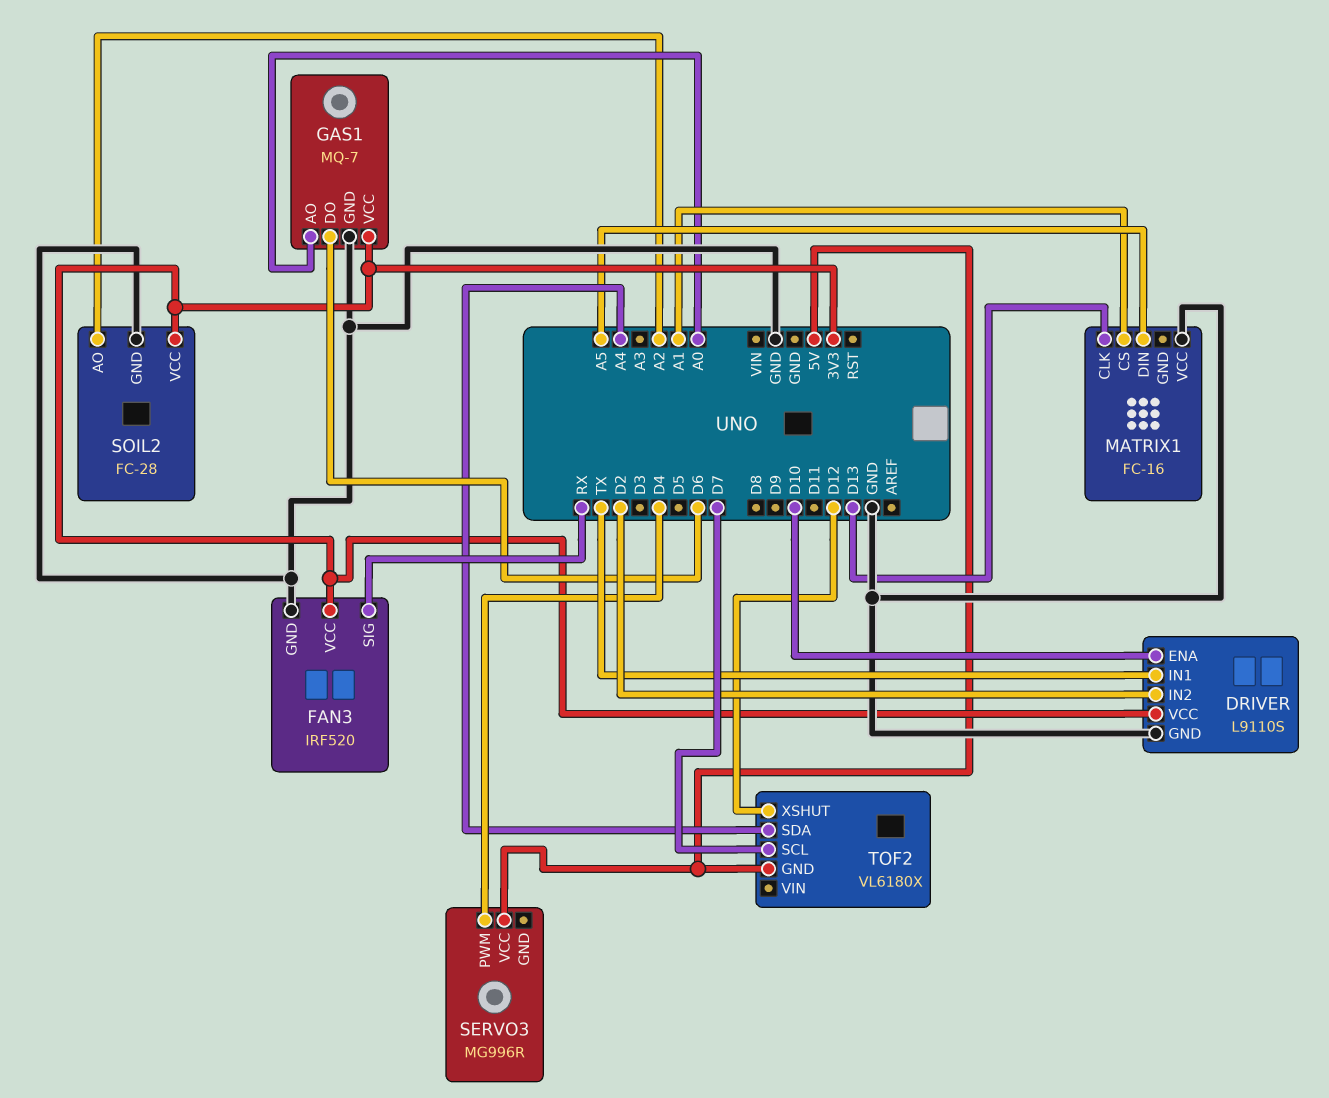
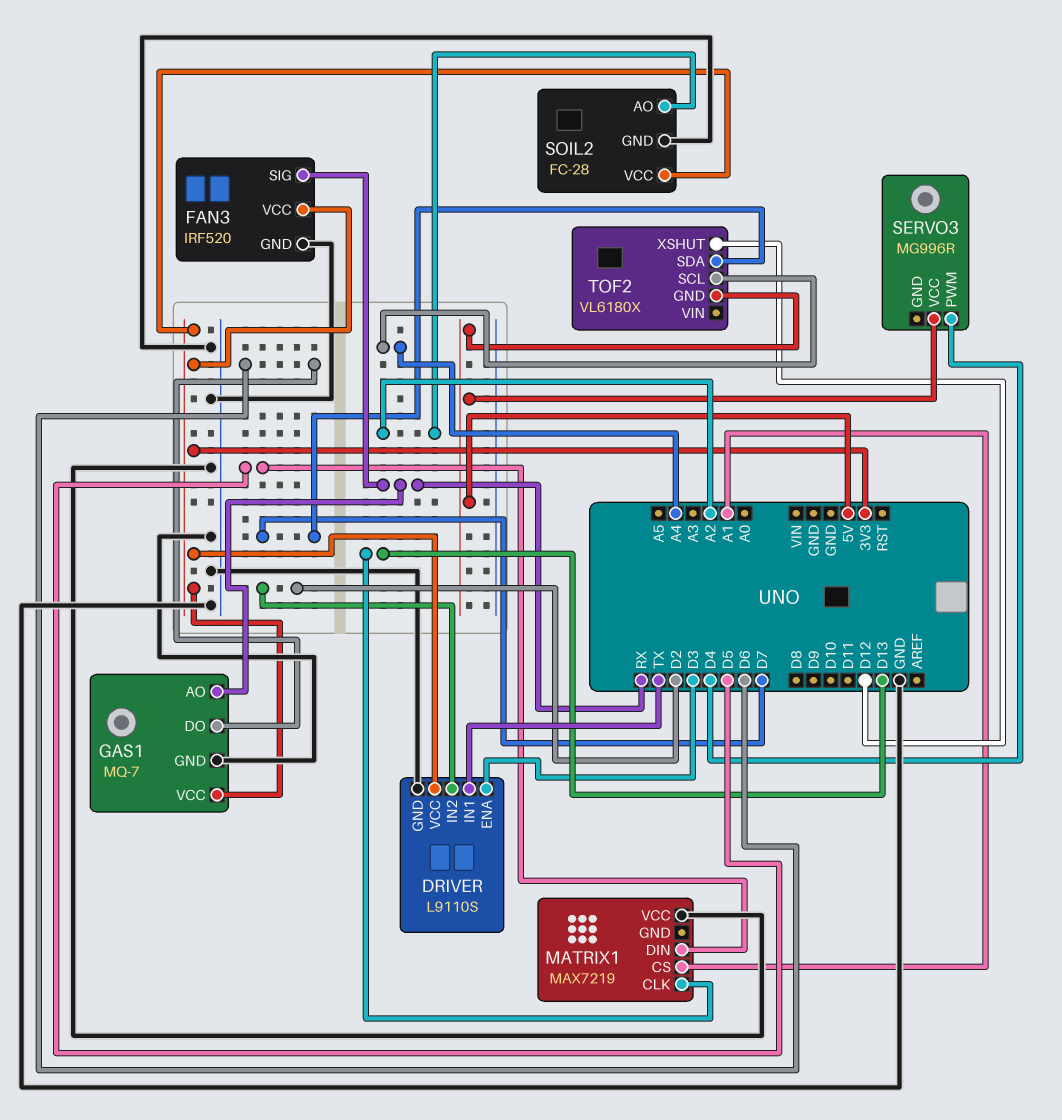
DRIVER pin ENA: D10 -> D3
GAS1 pin AO: A0 -> RX
MATRIX1: FC-16 -> MAX7219
MATRIX1 pin DIN: A5 -> D5
TOF2 pin SCL: D7 -> A4
TOF2 pin SDA: A4 -> D7

